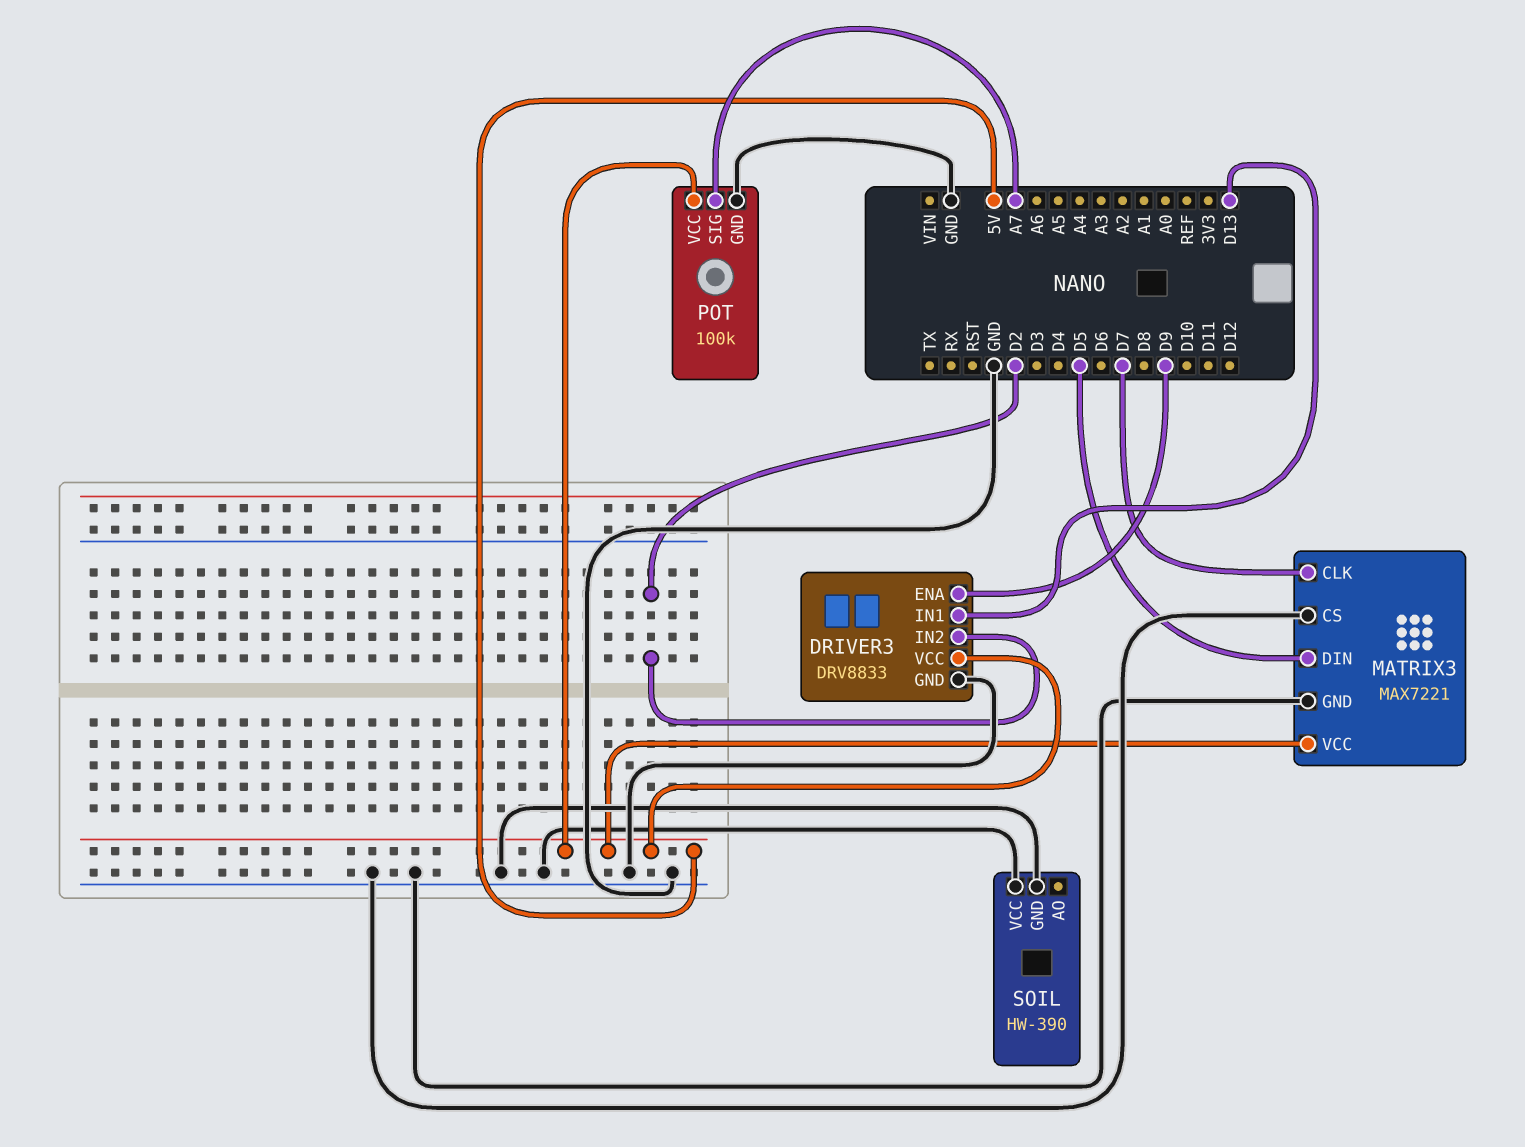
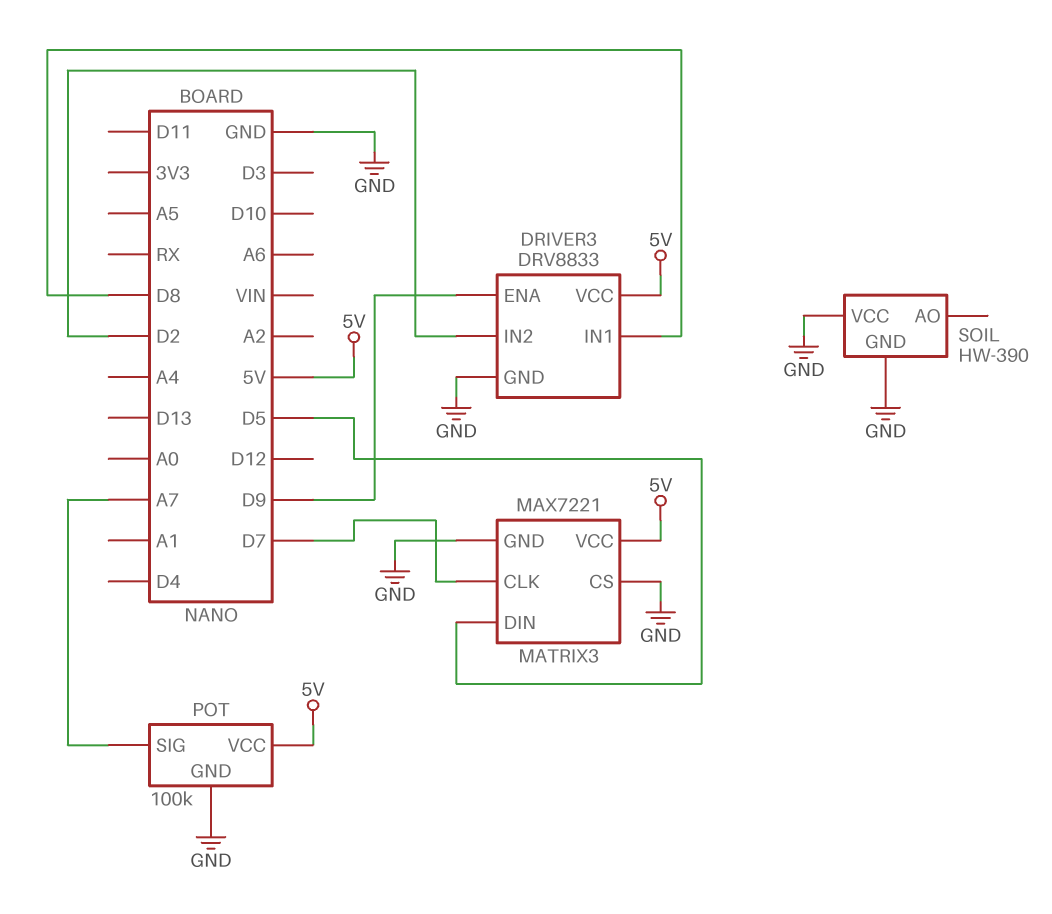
DRIVER3 pin IN1: D13 -> D8

